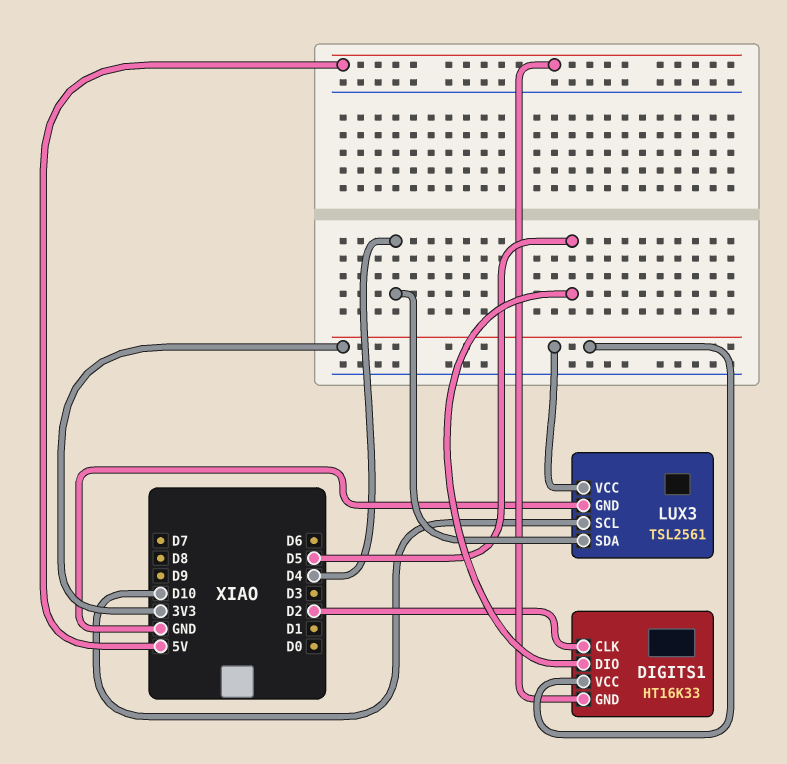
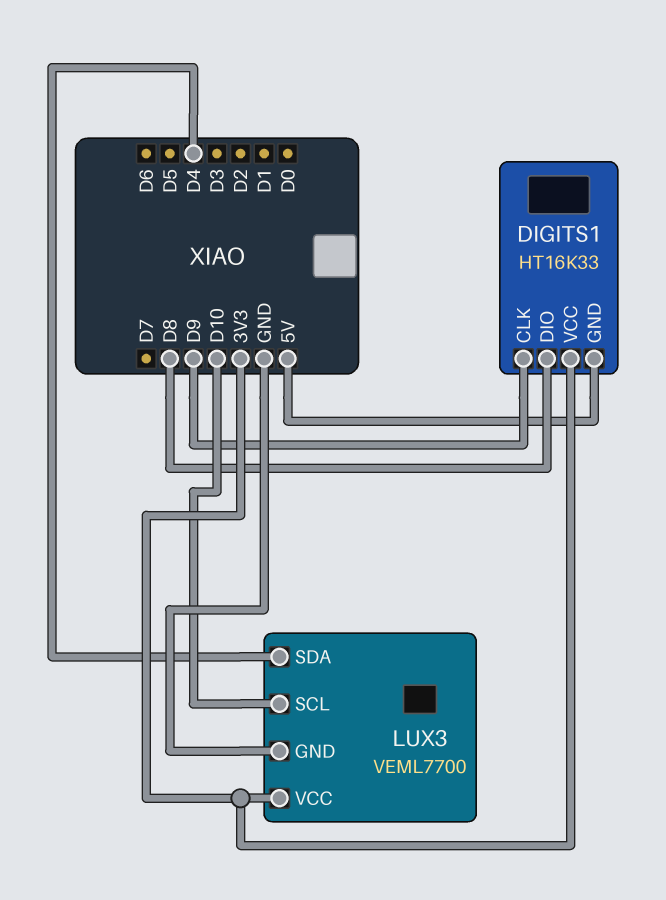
DIGITS1 pin CLK: D2 -> D9
DIGITS1 pin DIO: D5 -> D8
LUX3: TSL2561 -> VEML7700

